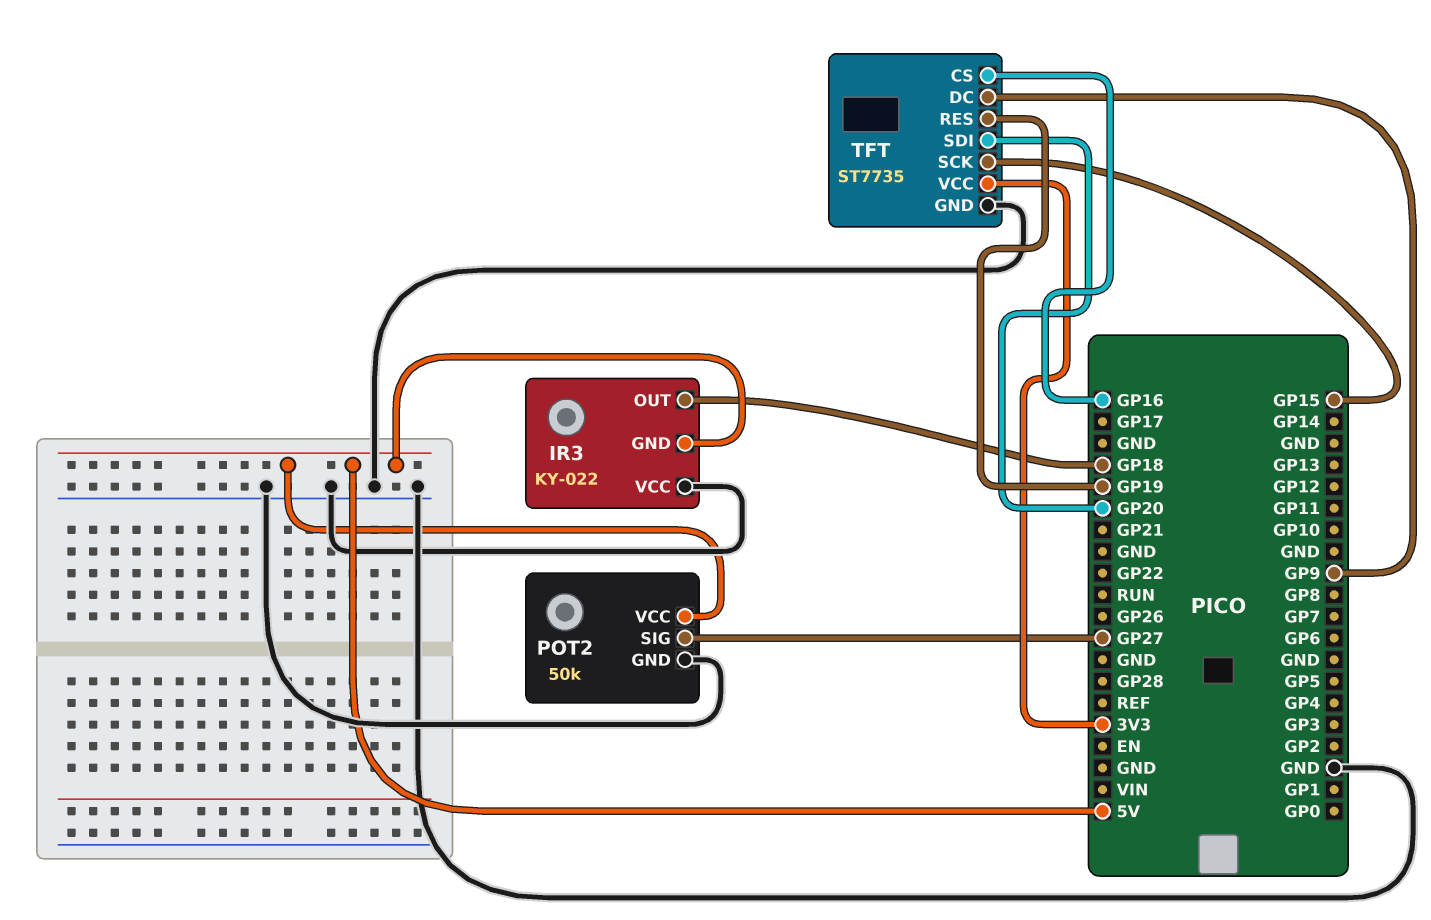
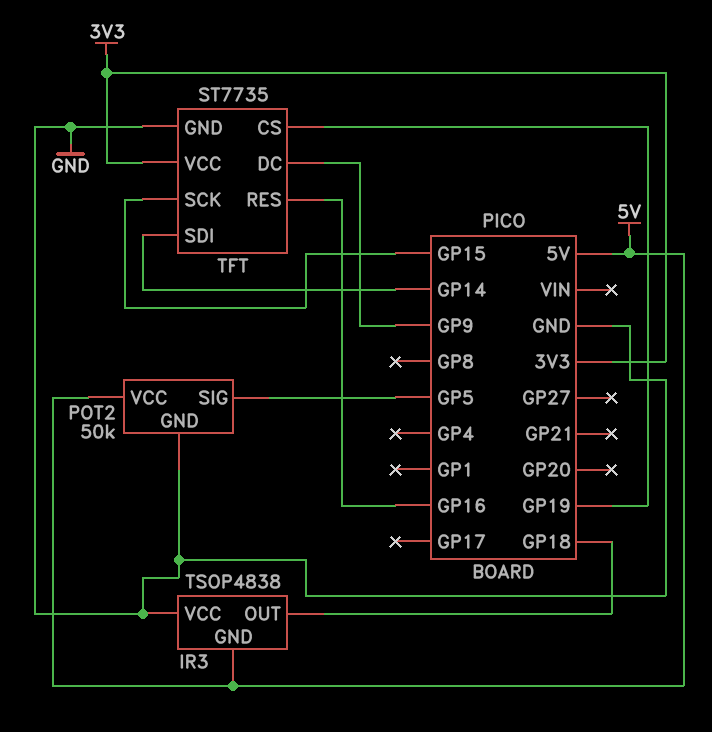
IR3: KY-022 -> TSOP4838
POT2 pin SIG: GP27 -> GP5
TFT pin CS: GP16 -> GP19
TFT pin RES: GP19 -> GP16
TFT pin SDI: GP20 -> GP14

